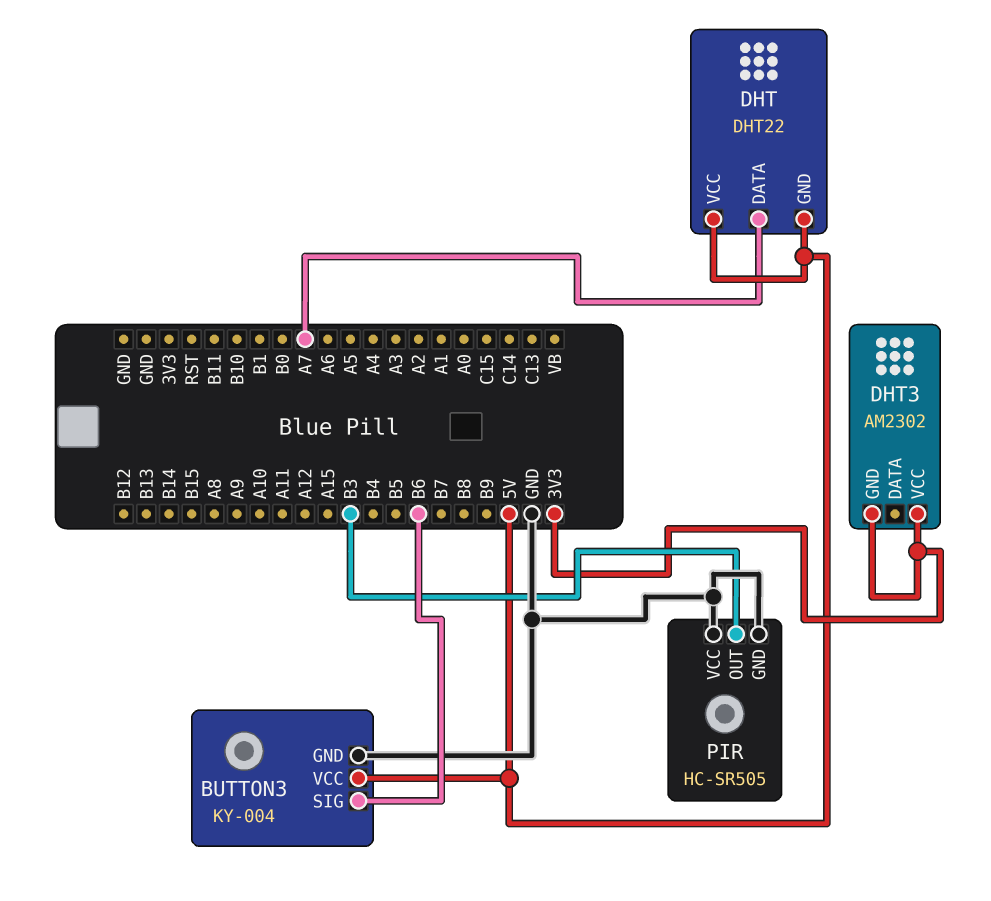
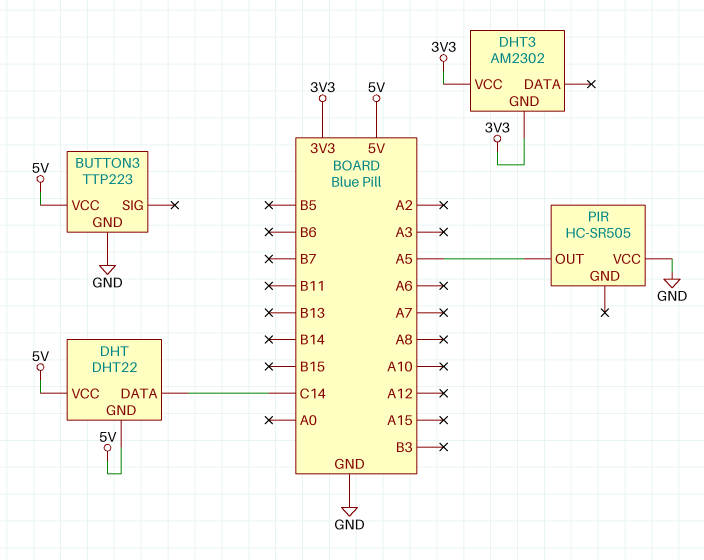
BUTTON3: KY-004 -> TTP223
BUTTON3 pin SIG: B6 -> none
DHT pin DATA: A7 -> C14
PIR pin GND: GND -> none
PIR pin OUT: B3 -> A5

